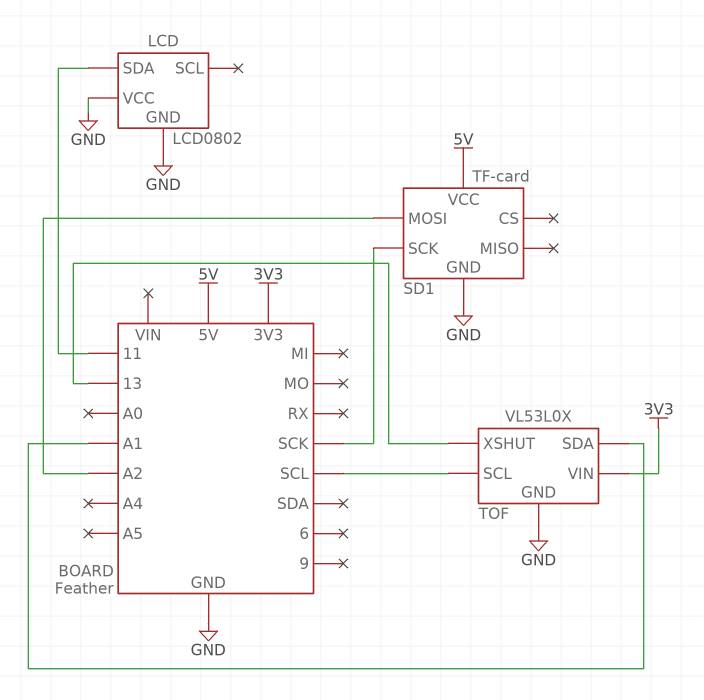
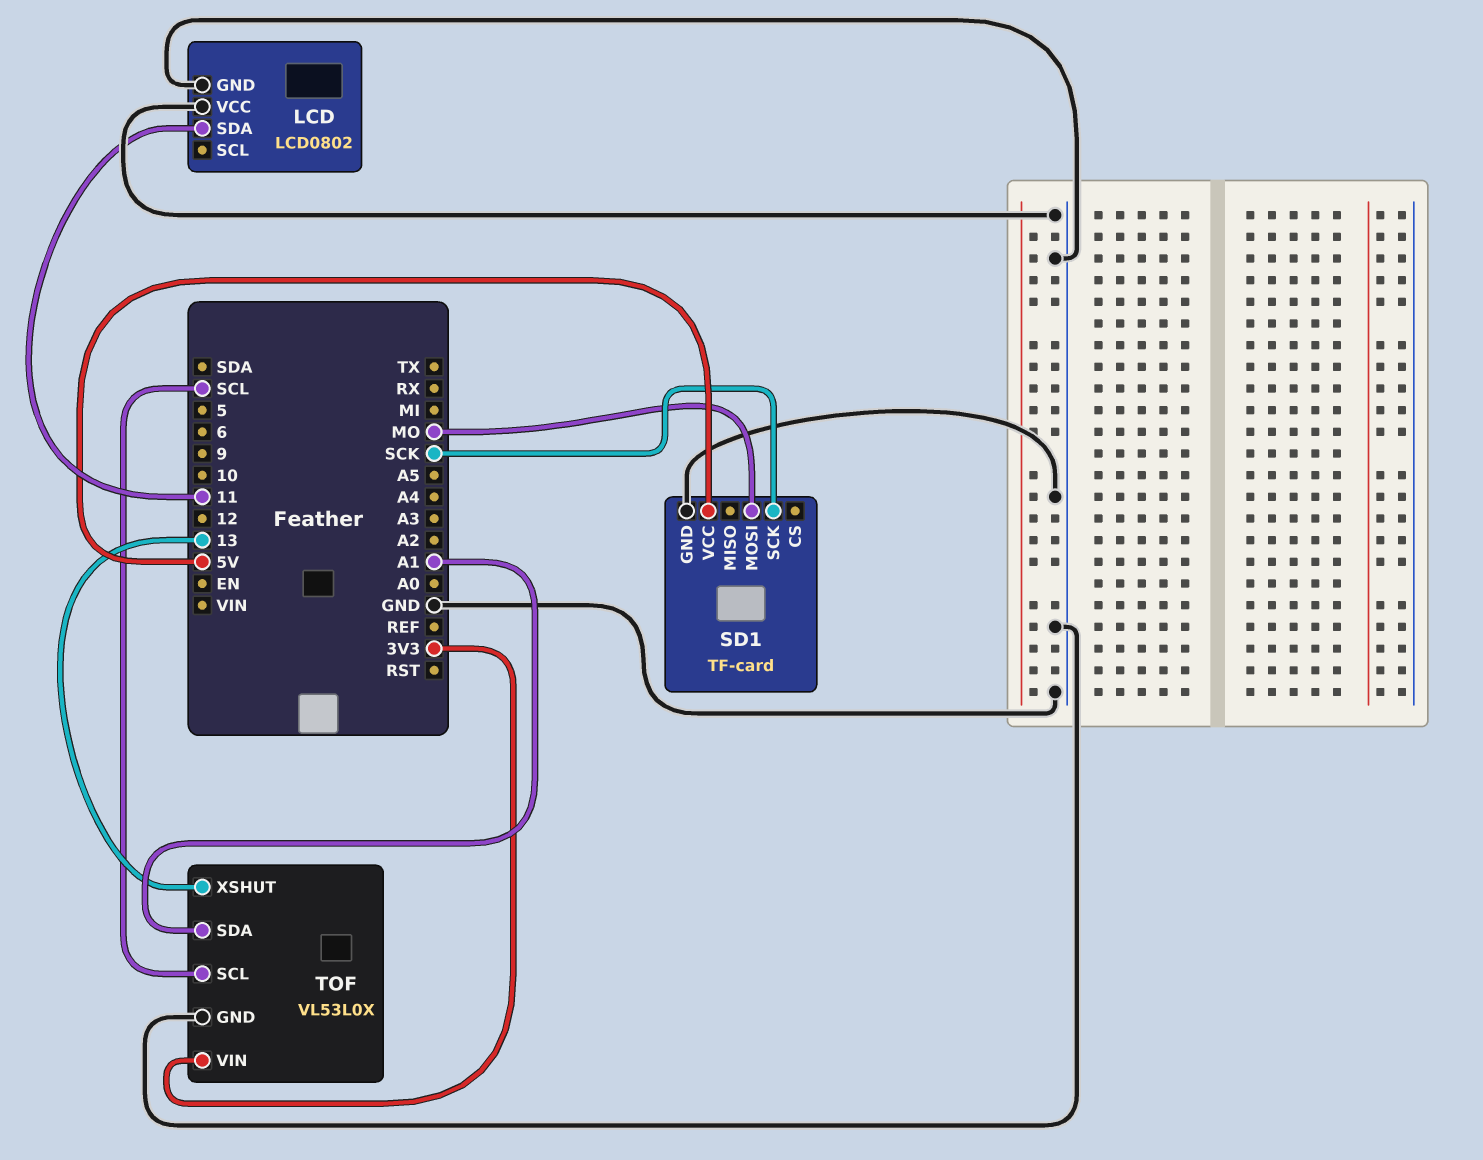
SD1 pin MOSI: A2 -> MO

